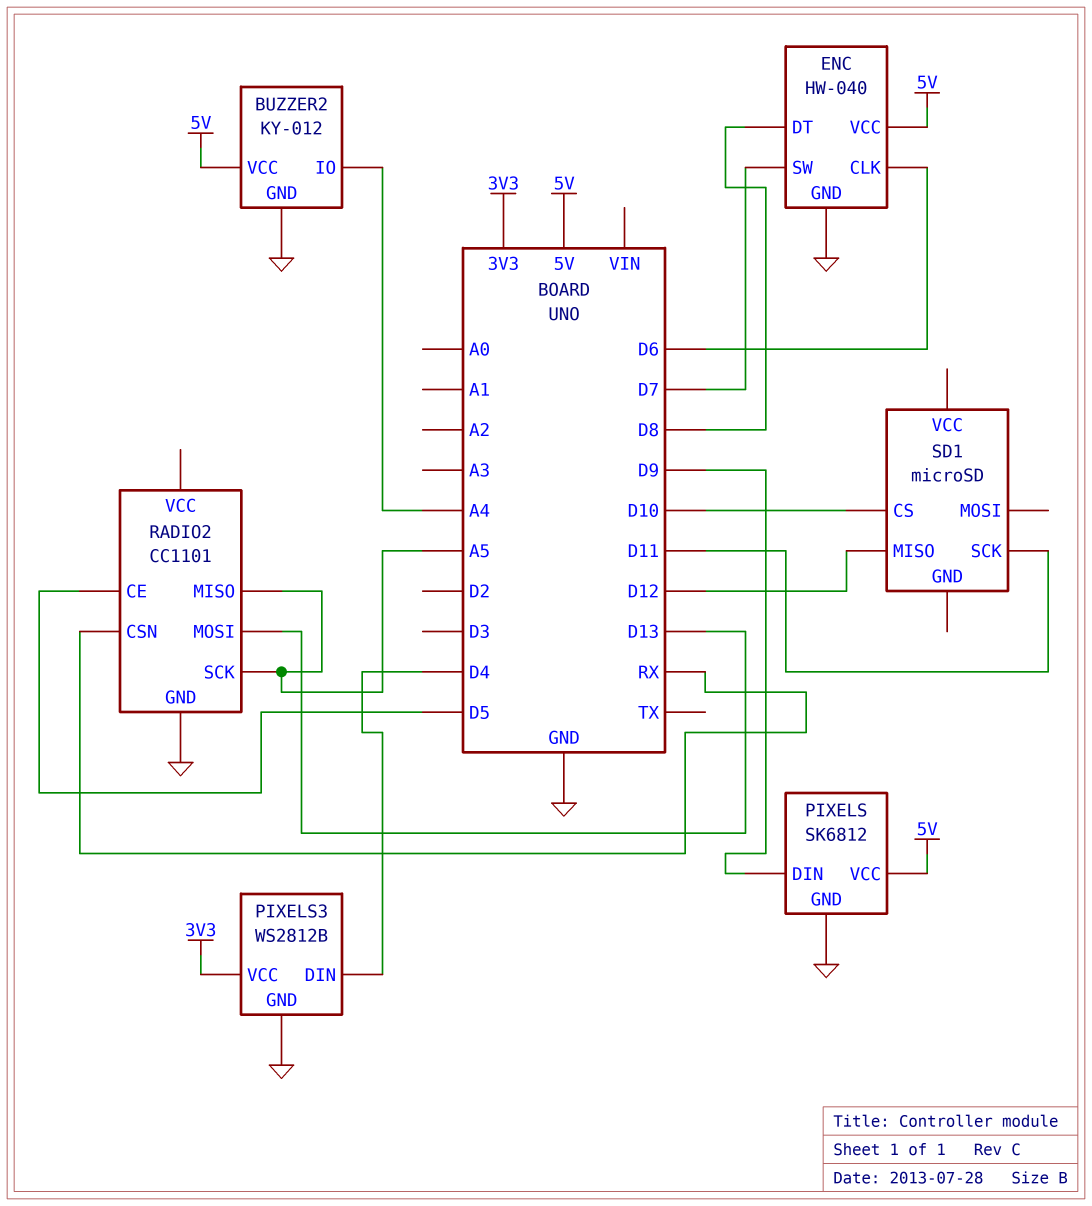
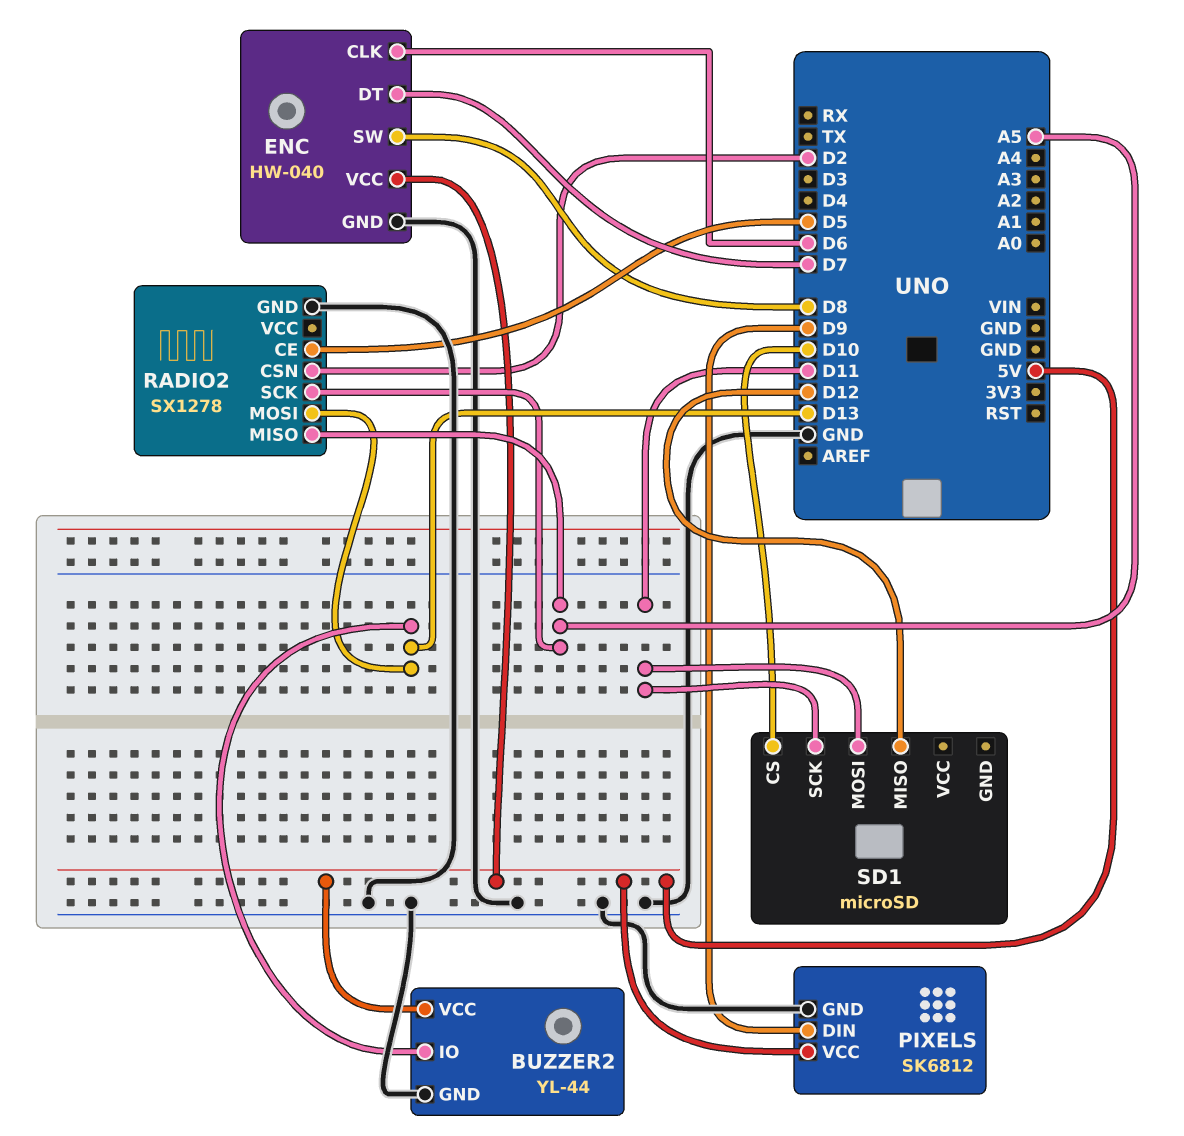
BUZZER2: KY-012 -> YL-44
BUZZER2 pin IO: A4 -> D13
ENC pin DT: D8 -> D7
ENC pin SW: D7 -> D8
PIXELS3: WS2812B -> none
PIXELS3 pin DIN: D4 -> none
PIXELS3 pin GND: GND -> none
PIXELS3 pin VCC: 3V3 -> none
RADIO2: CC1101 -> SX1278
RADIO2 pin CSN: RX -> D2
SD1 pin MOSI: none -> D11

